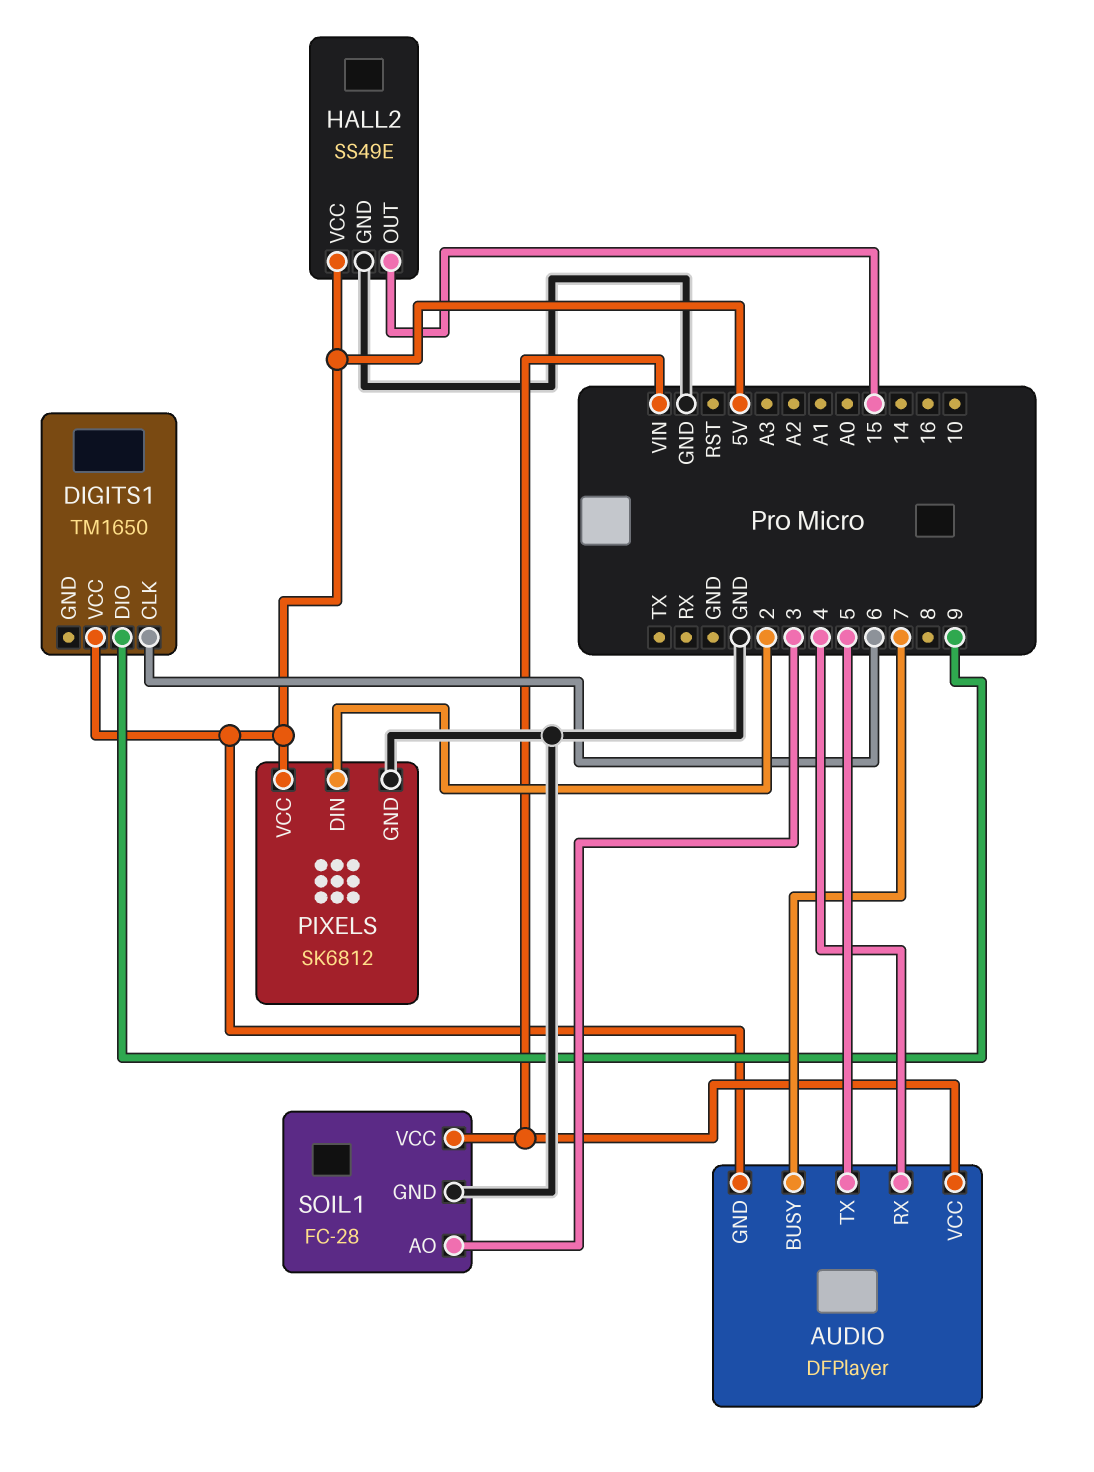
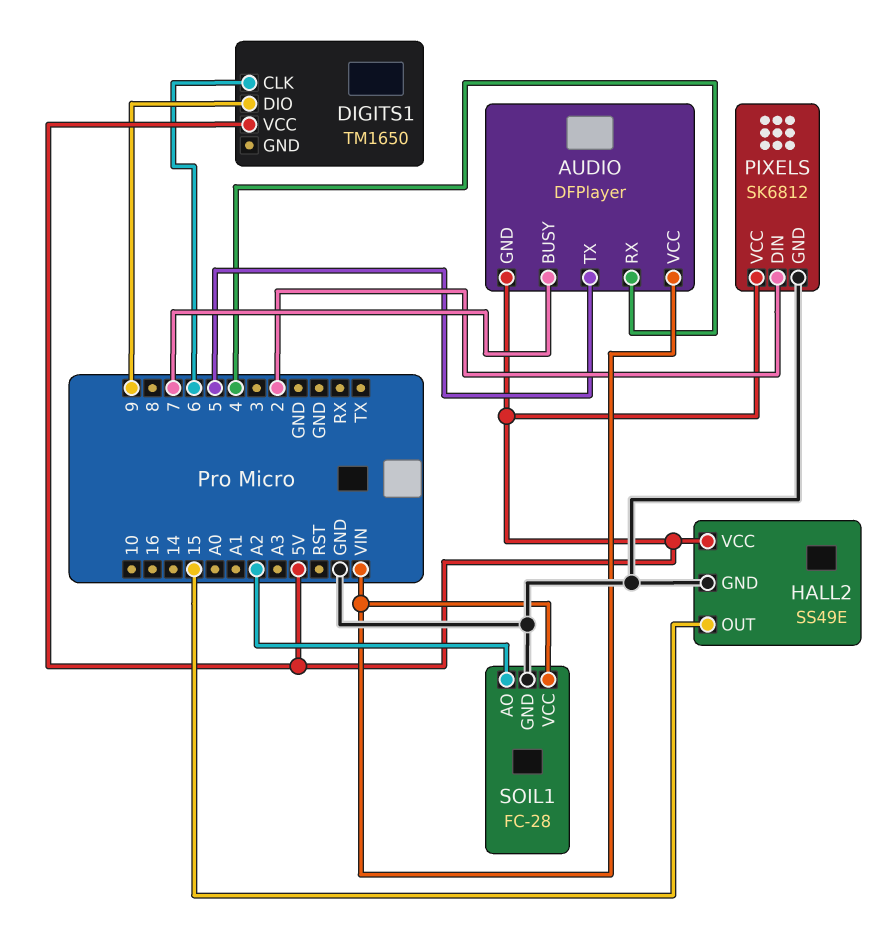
SOIL1 pin AO: 3 -> A2

